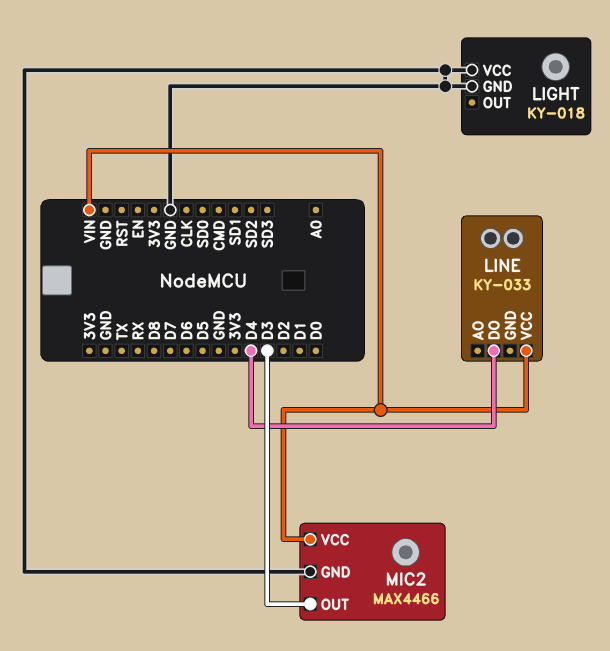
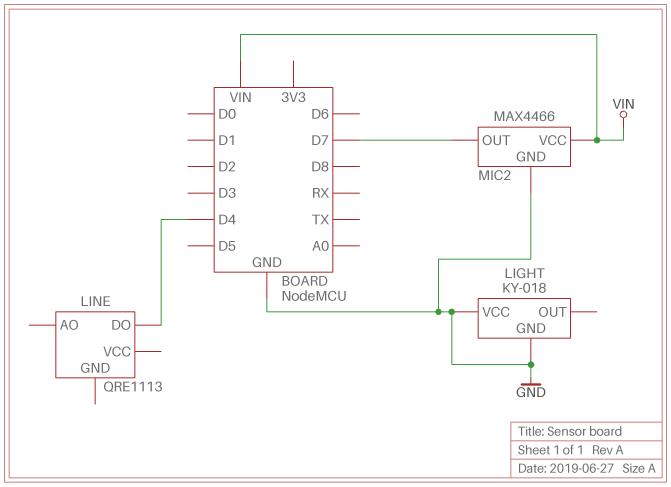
LINE: KY-033 -> QRE1113
LINE pin VCC: VIN -> none
MIC2 pin OUT: D3 -> D7

